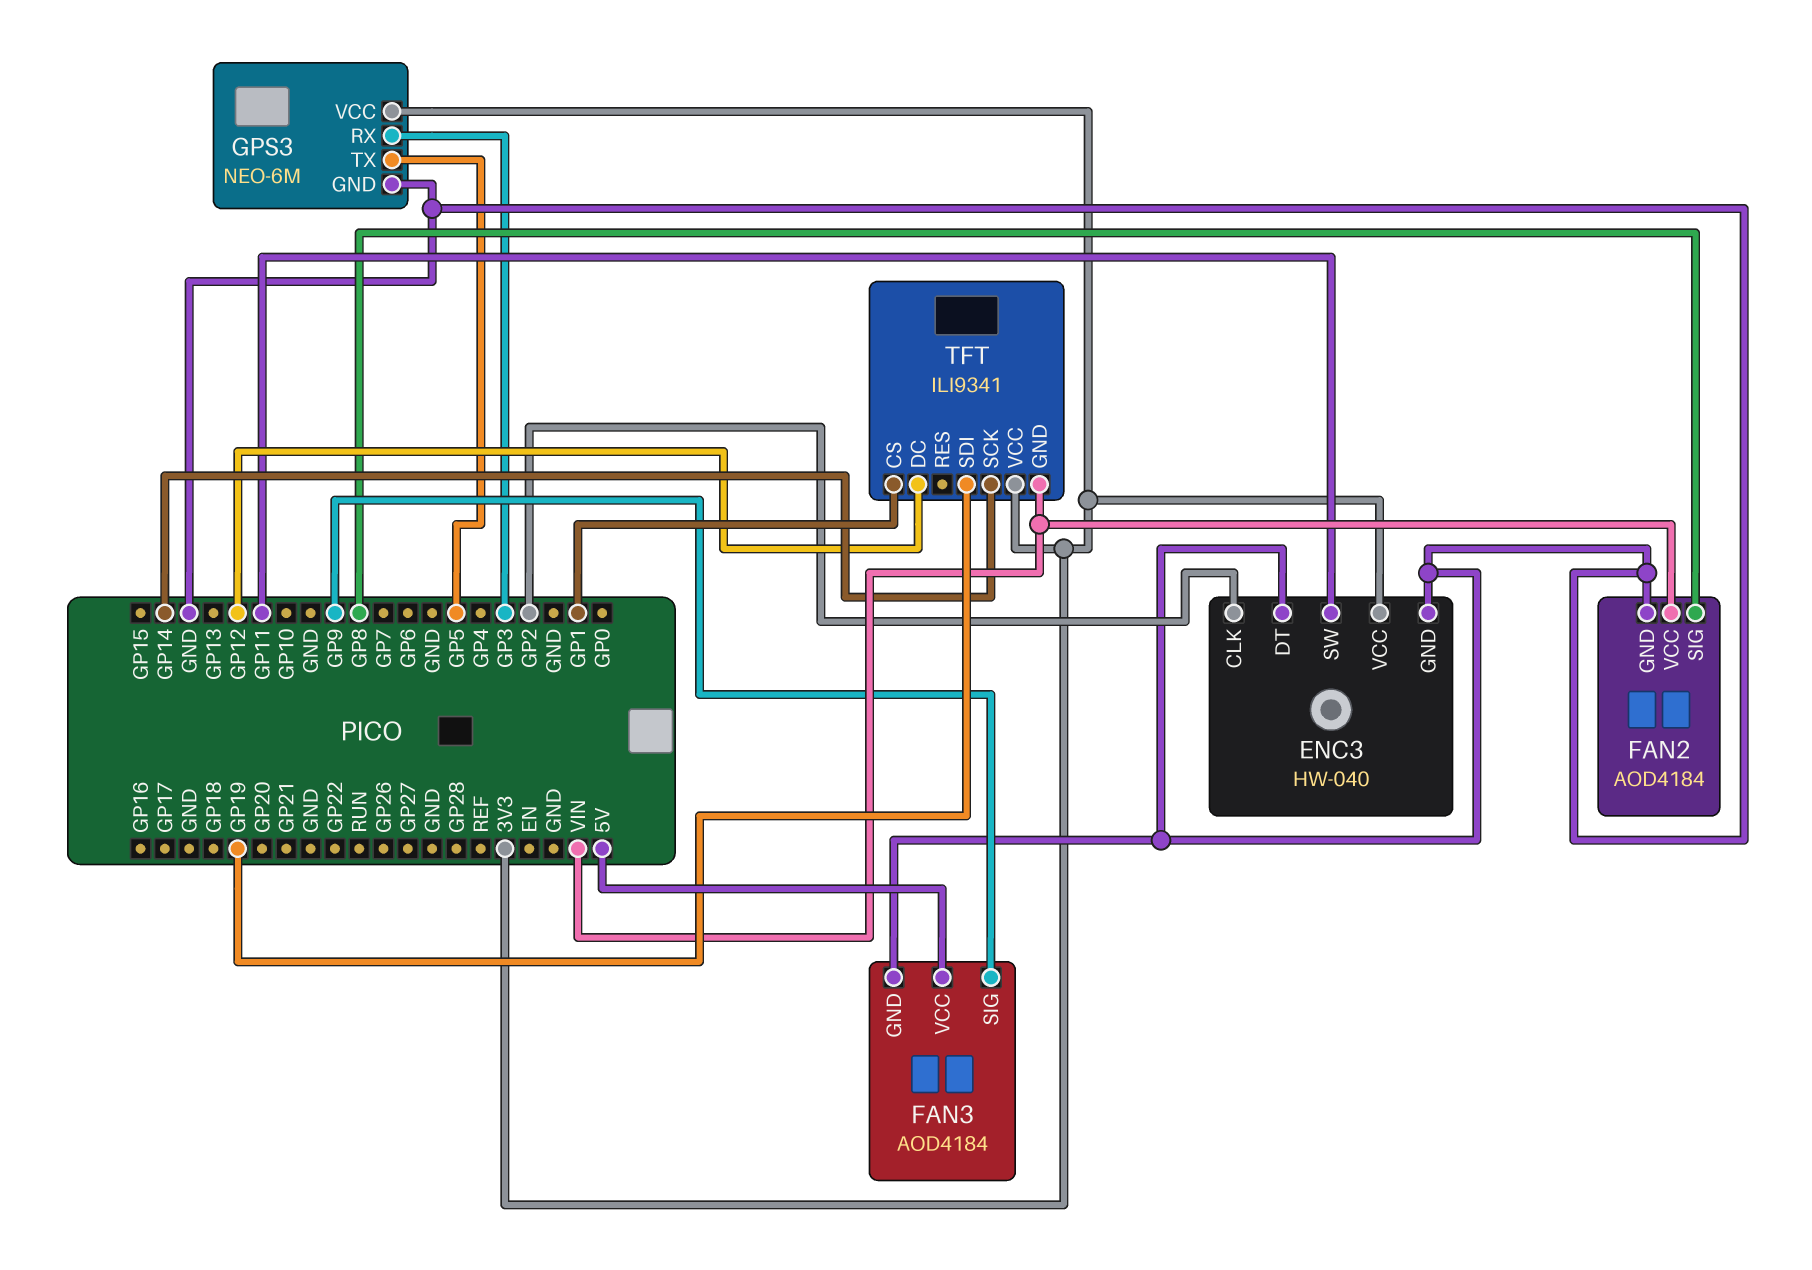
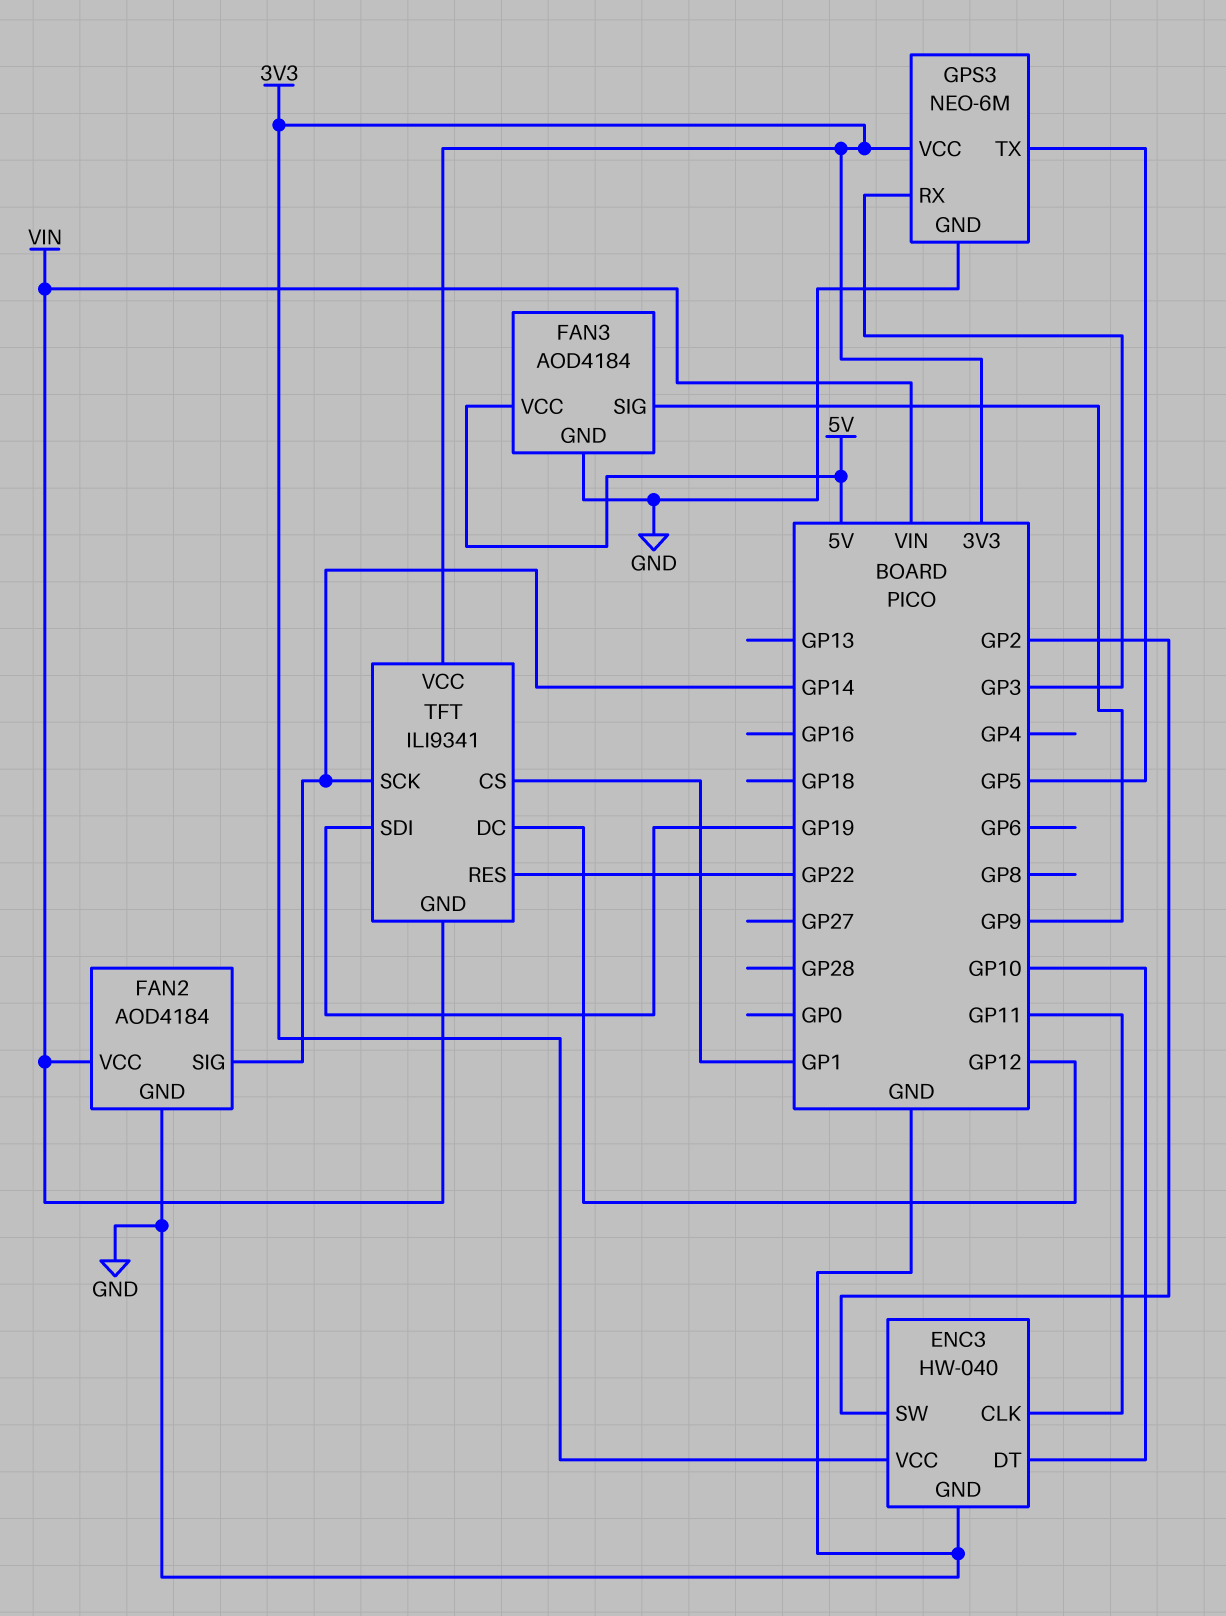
ENC3 pin CLK: GP2 -> GP11
ENC3 pin DT: GND -> GP10
ENC3 pin SW: GP11 -> GP2
FAN2 pin SIG: GP8 -> GP14
TFT pin RES: none -> GP22

